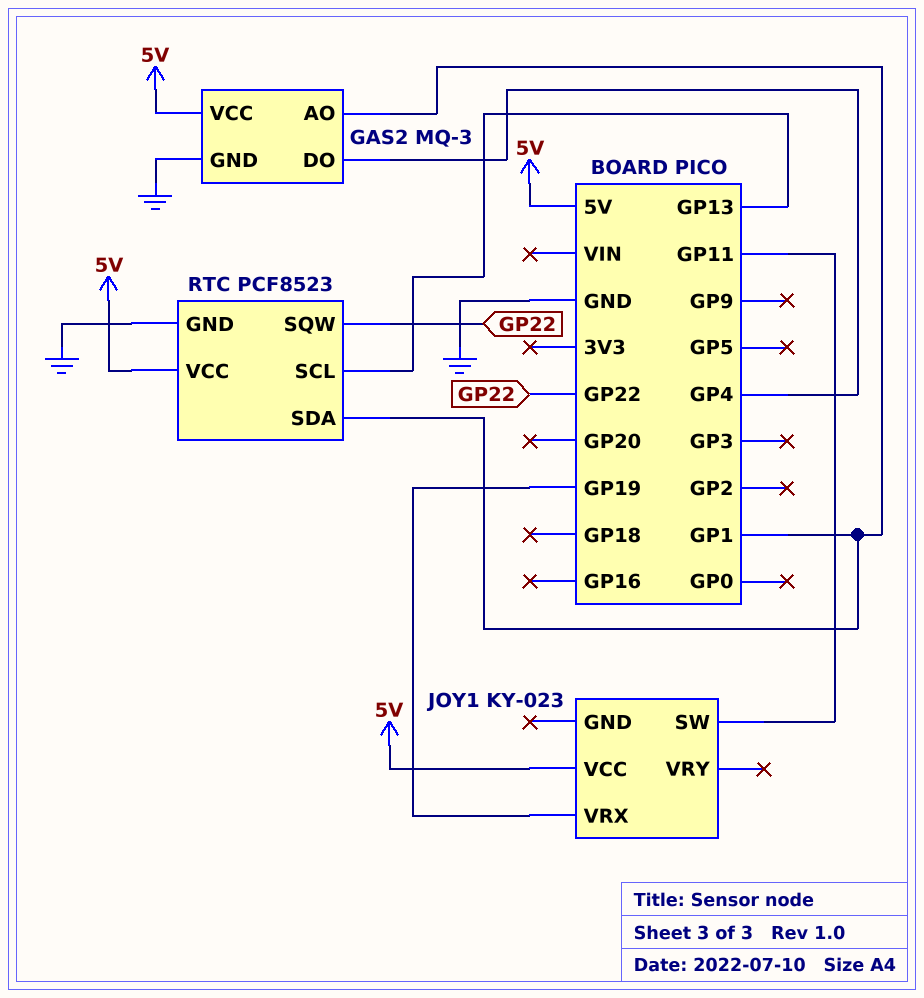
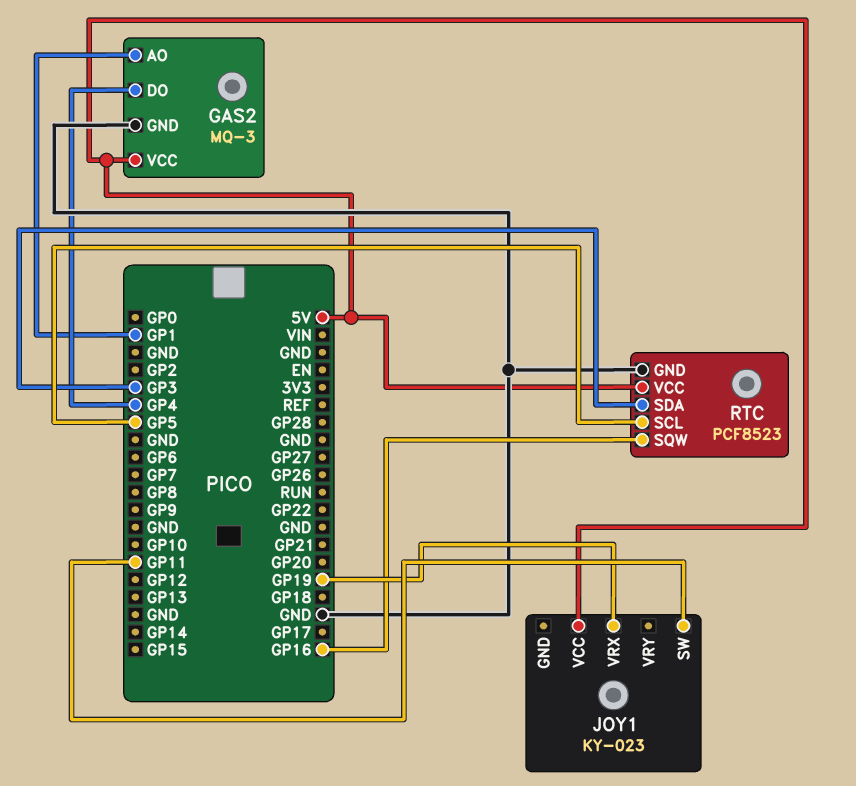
RTC pin SCL: GP13 -> GP5
RTC pin SDA: GP1 -> GP3
RTC pin SQW: GP22 -> GP16

